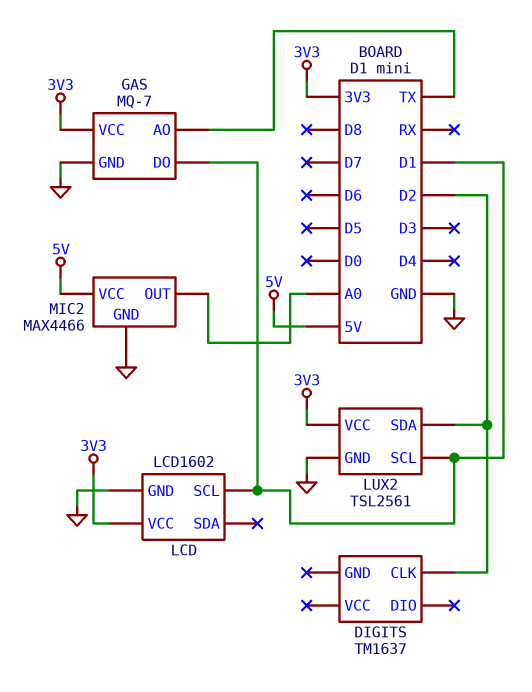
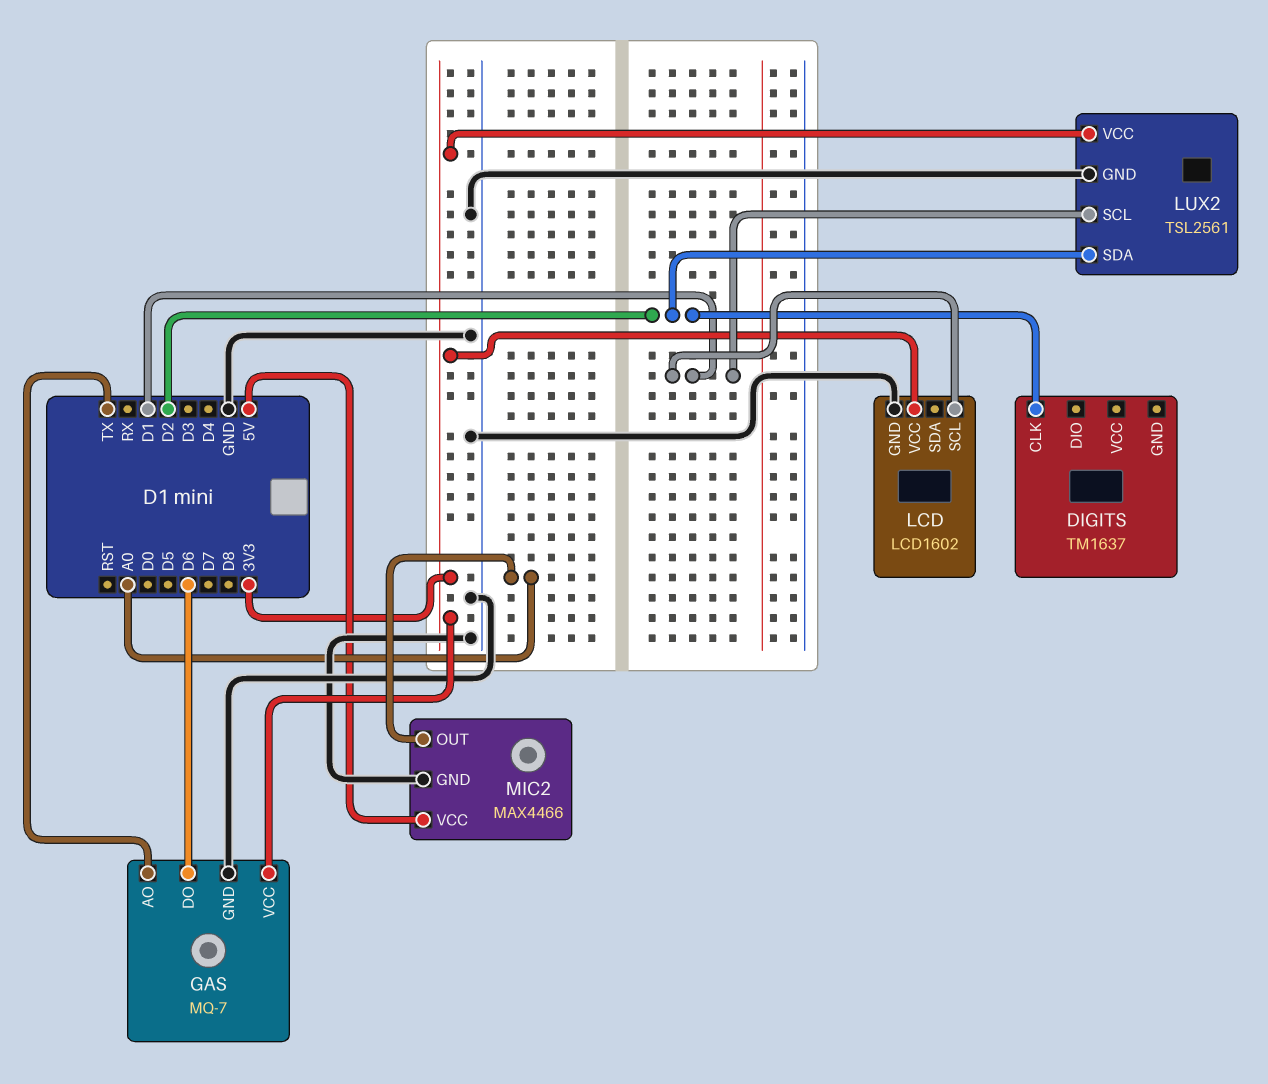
GAS pin DO: D1 -> D6

